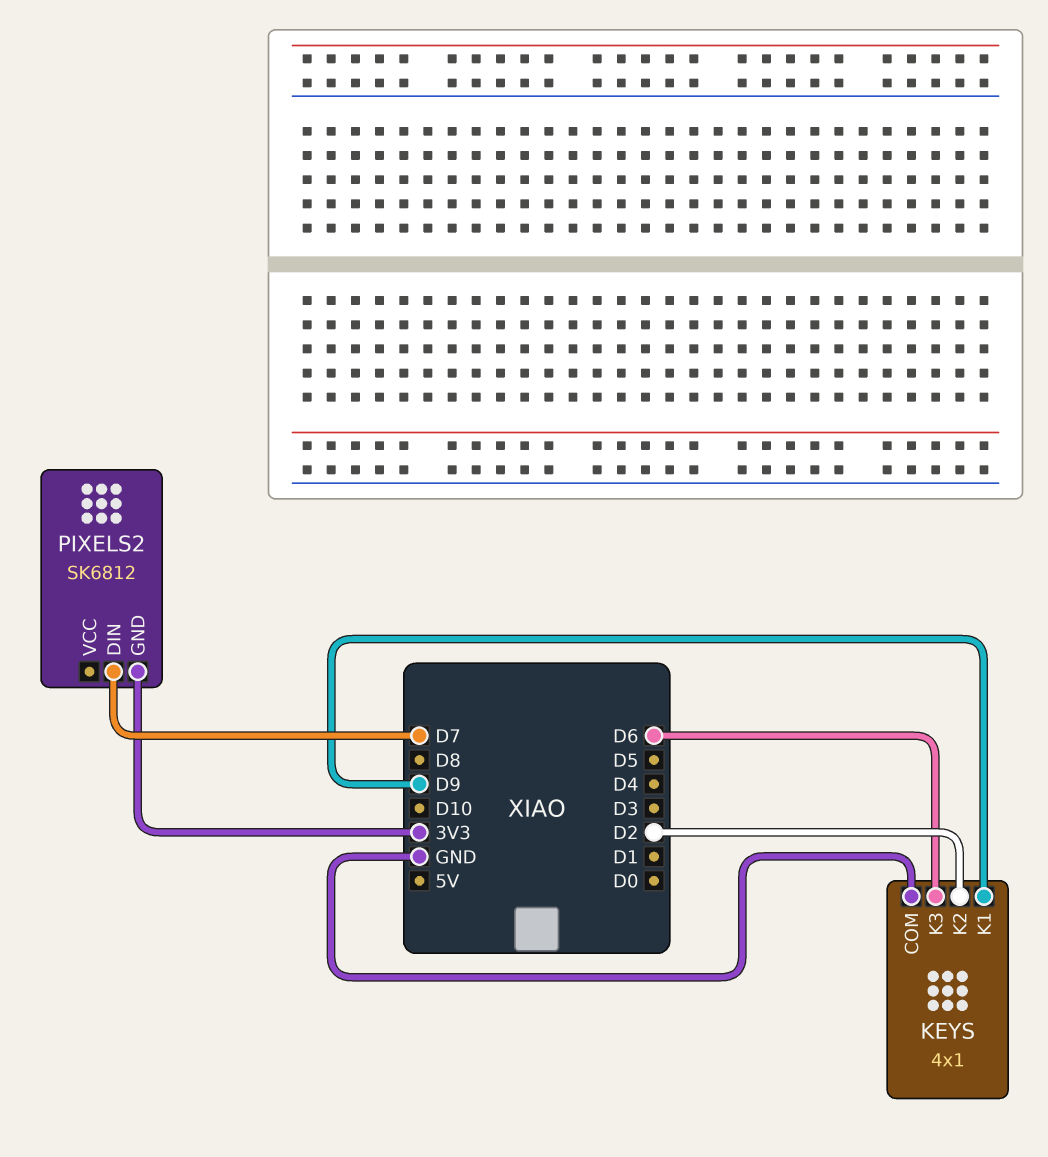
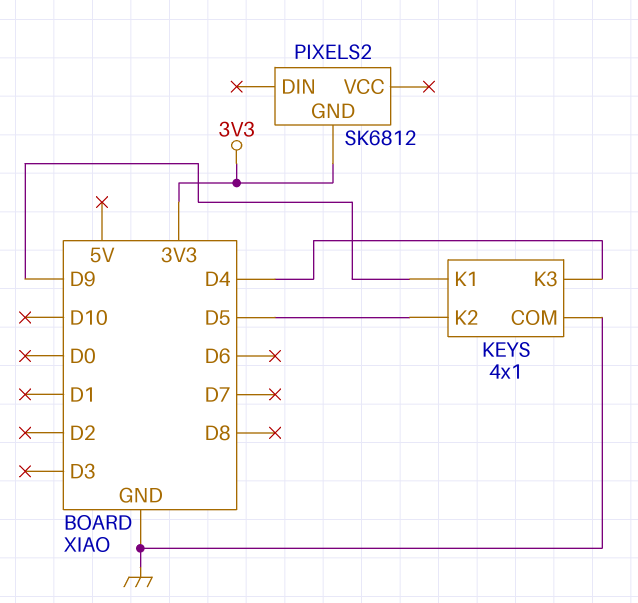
KEYS pin K2: D2 -> D5
KEYS pin K3: D6 -> D4
PIXELS2 pin DIN: D7 -> none

